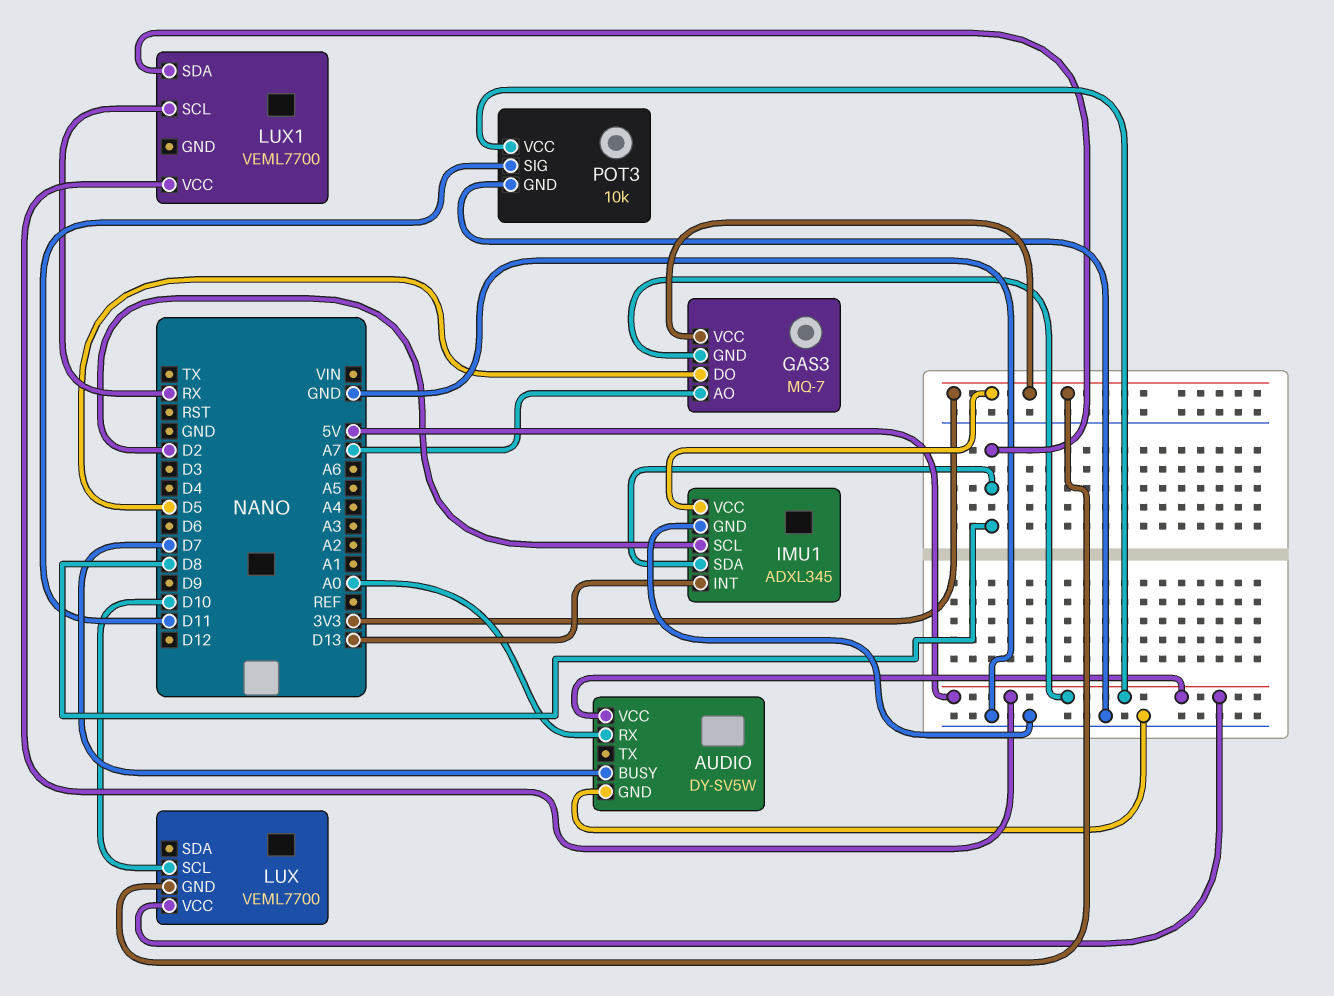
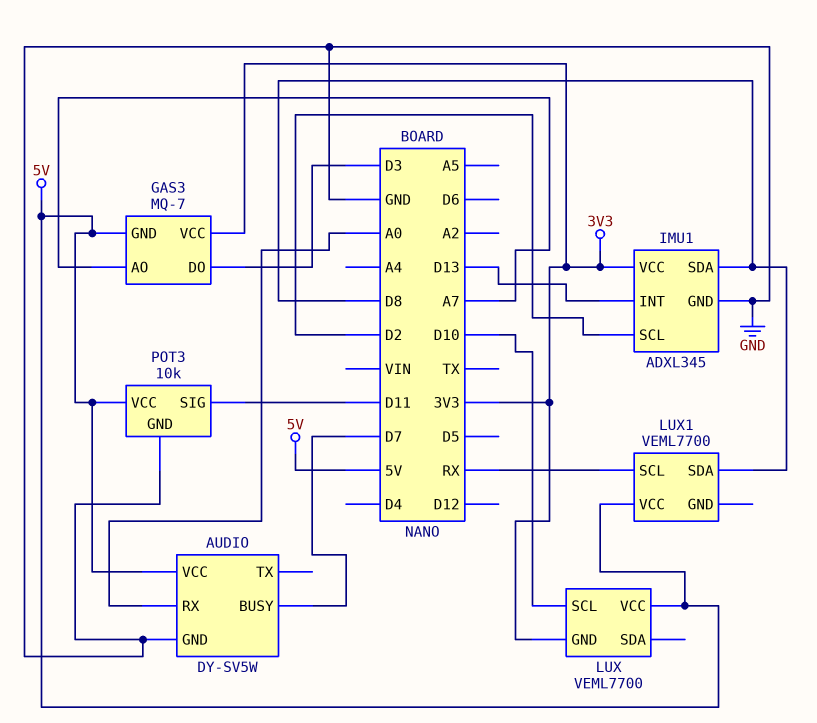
GAS3 pin DO: D5 -> D3

